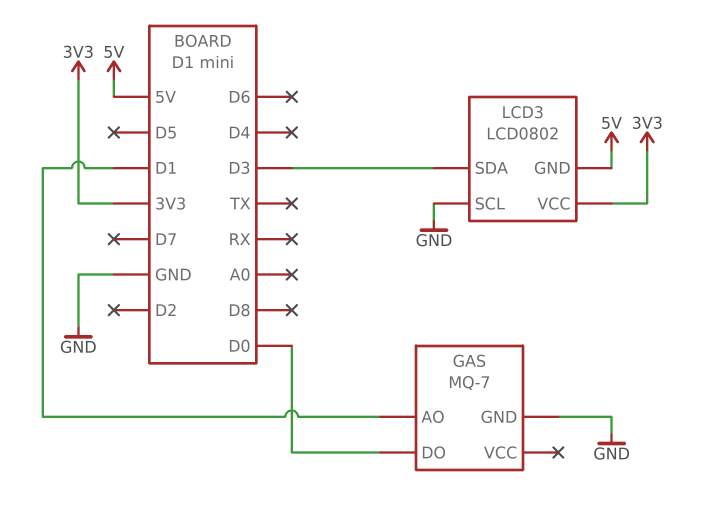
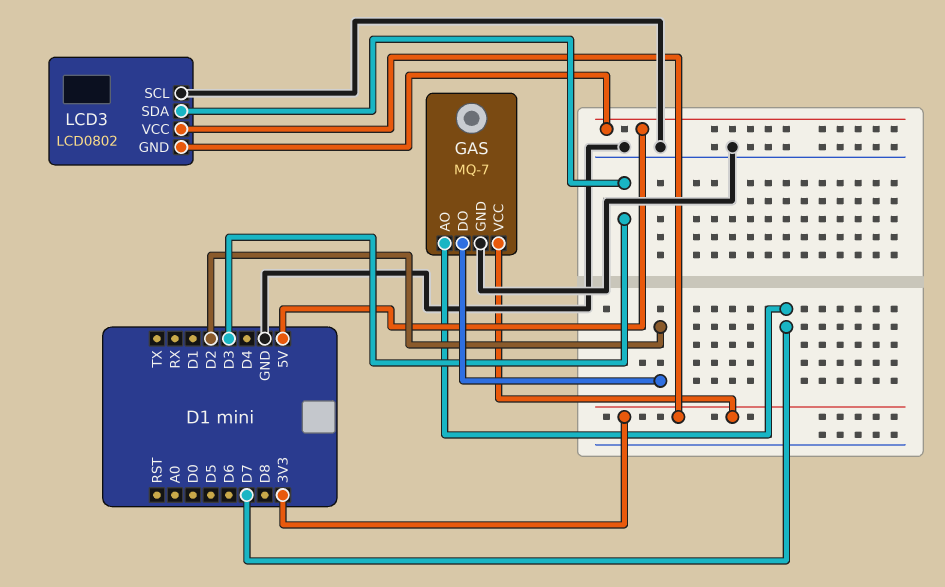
GAS pin AO: D1 -> D7
GAS pin DO: D0 -> D2
GAS pin VCC: none -> 3V3

